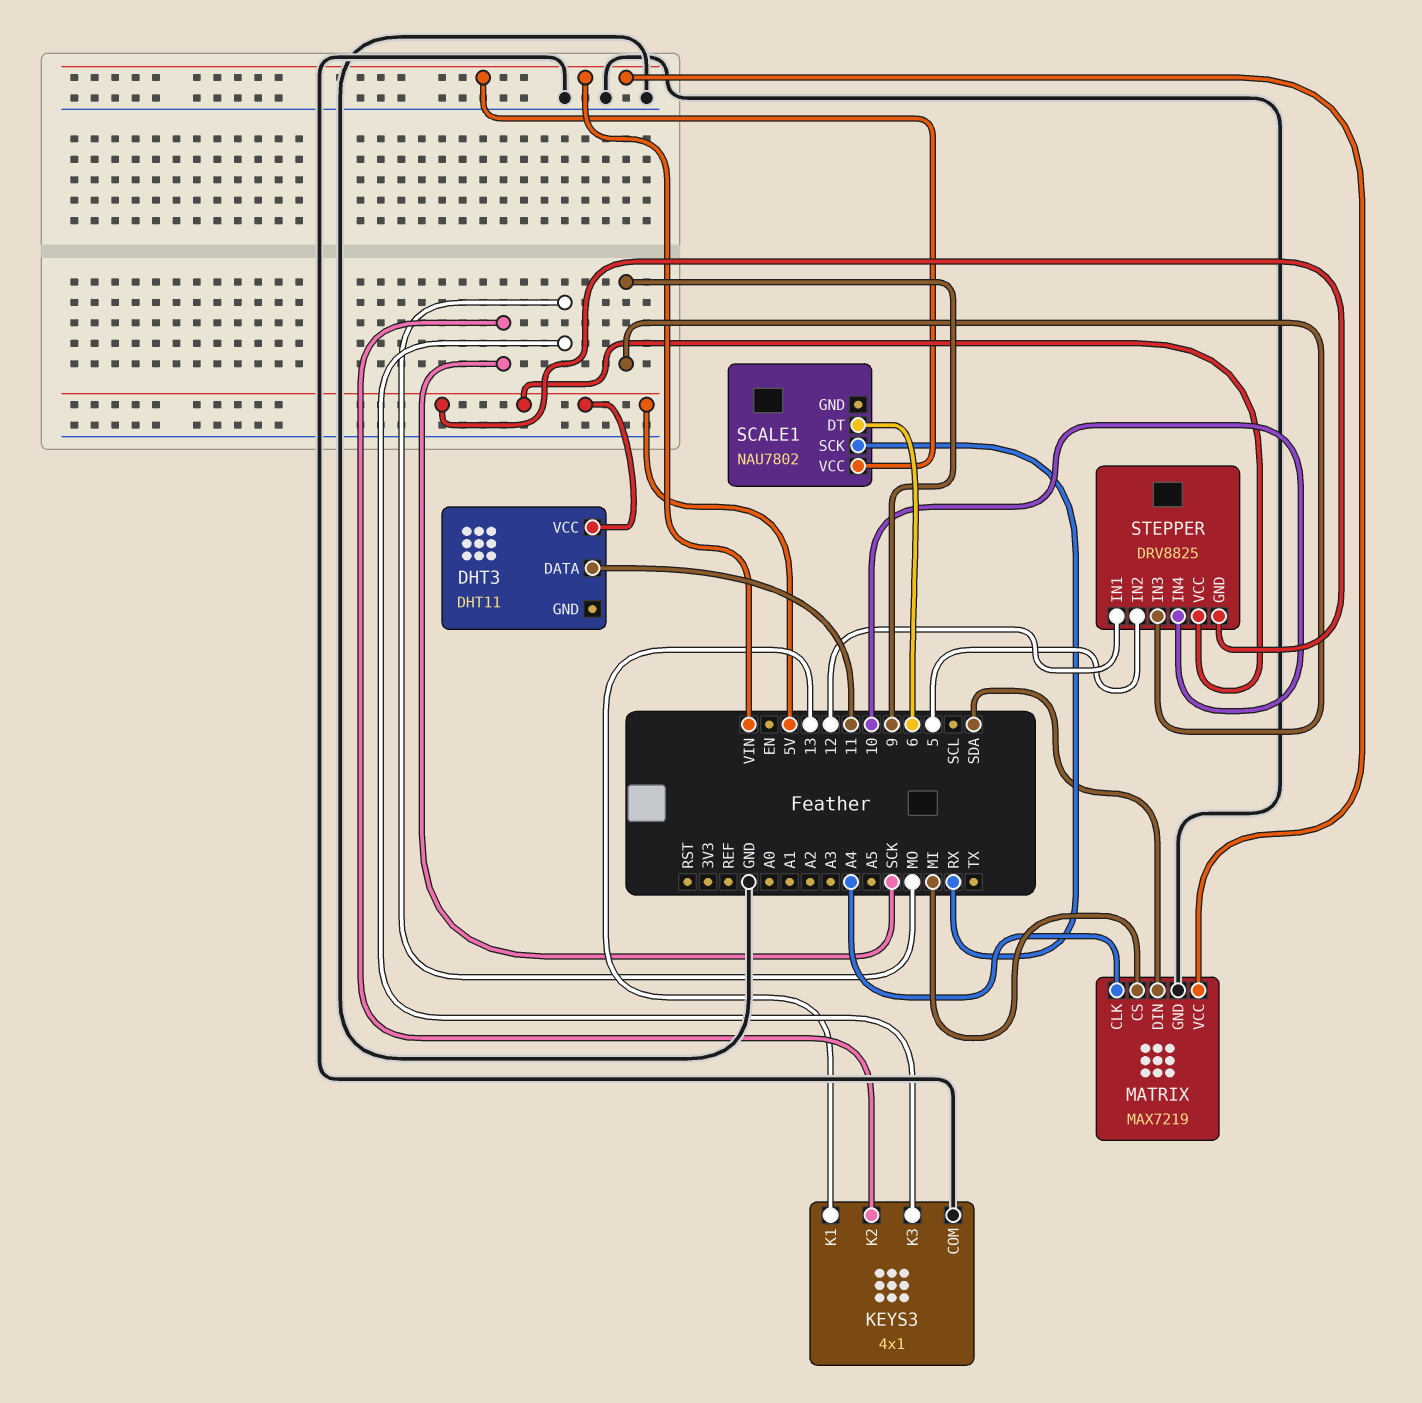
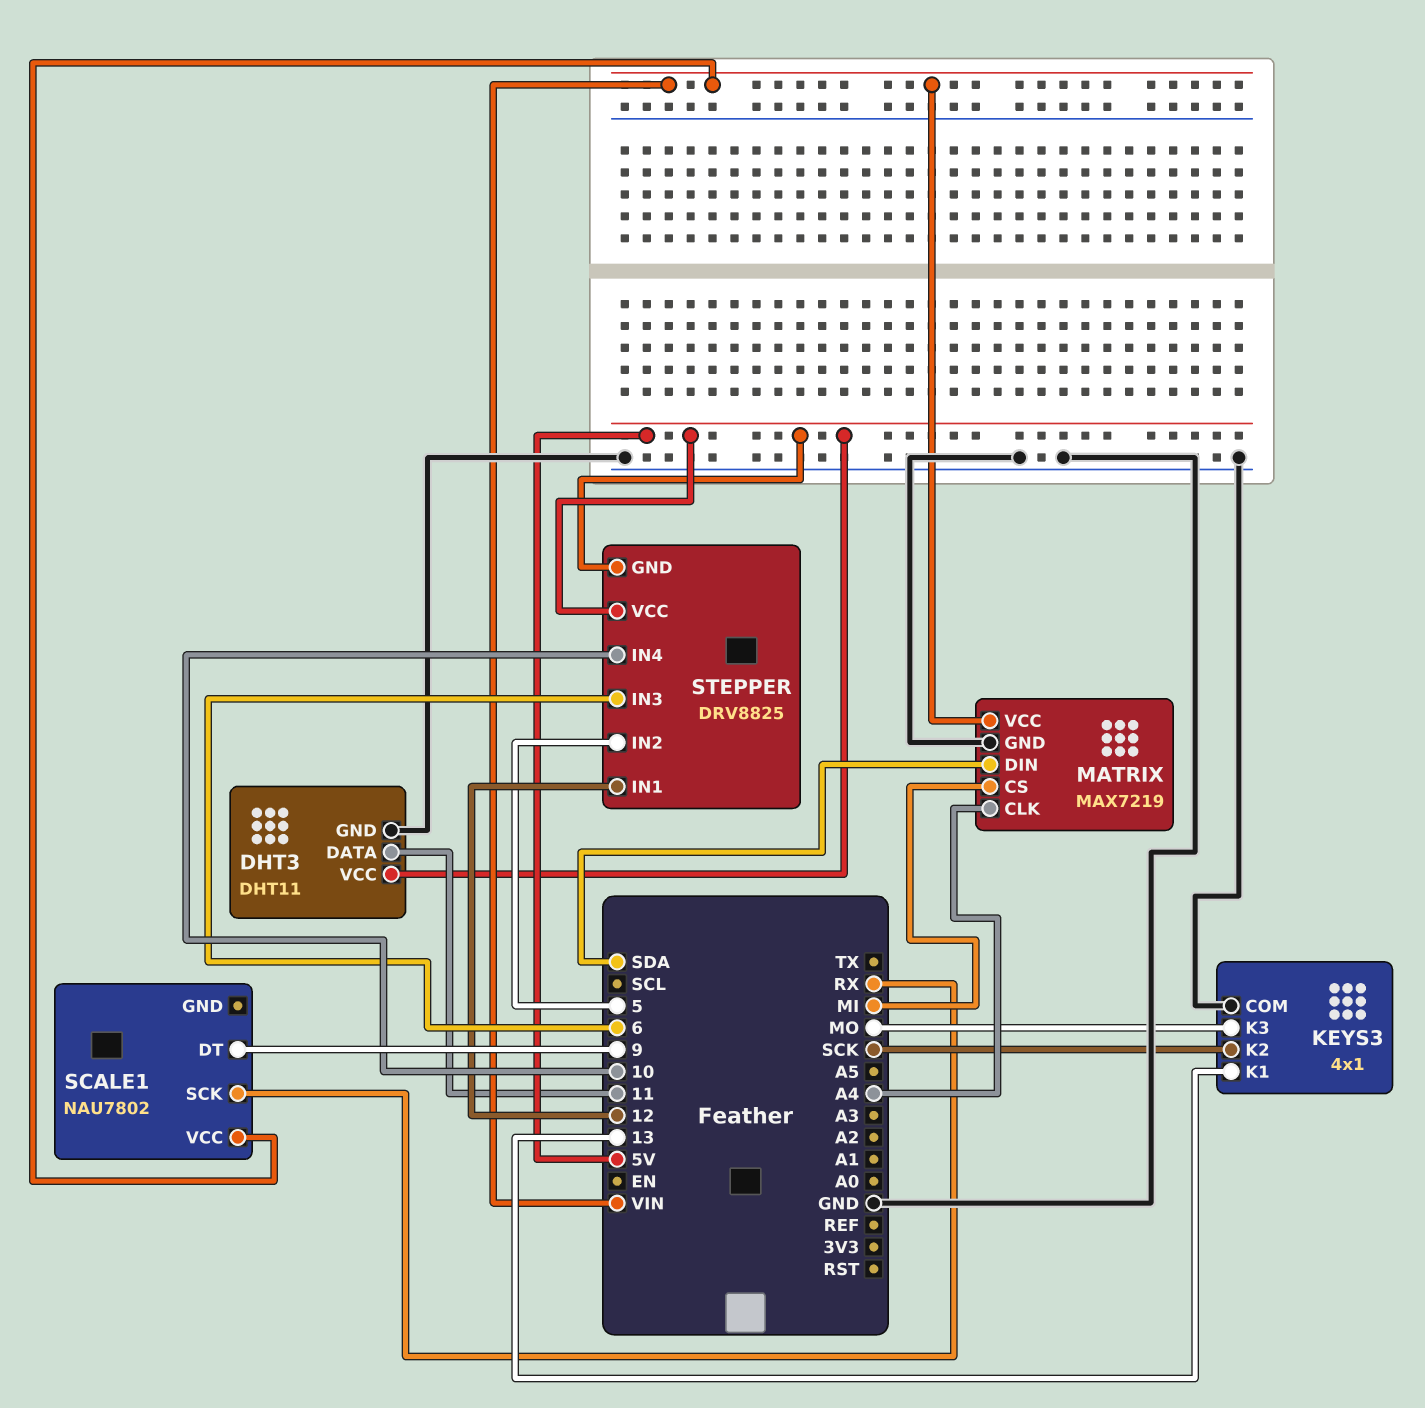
DHT3 pin GND: none -> GND
SCALE1 pin DT: 6 -> 9
STEPPER pin IN3: 9 -> 6

